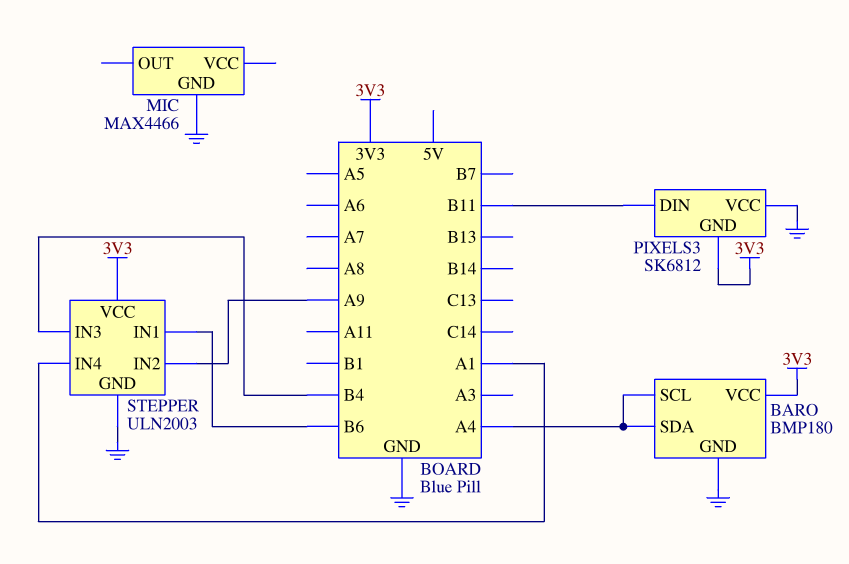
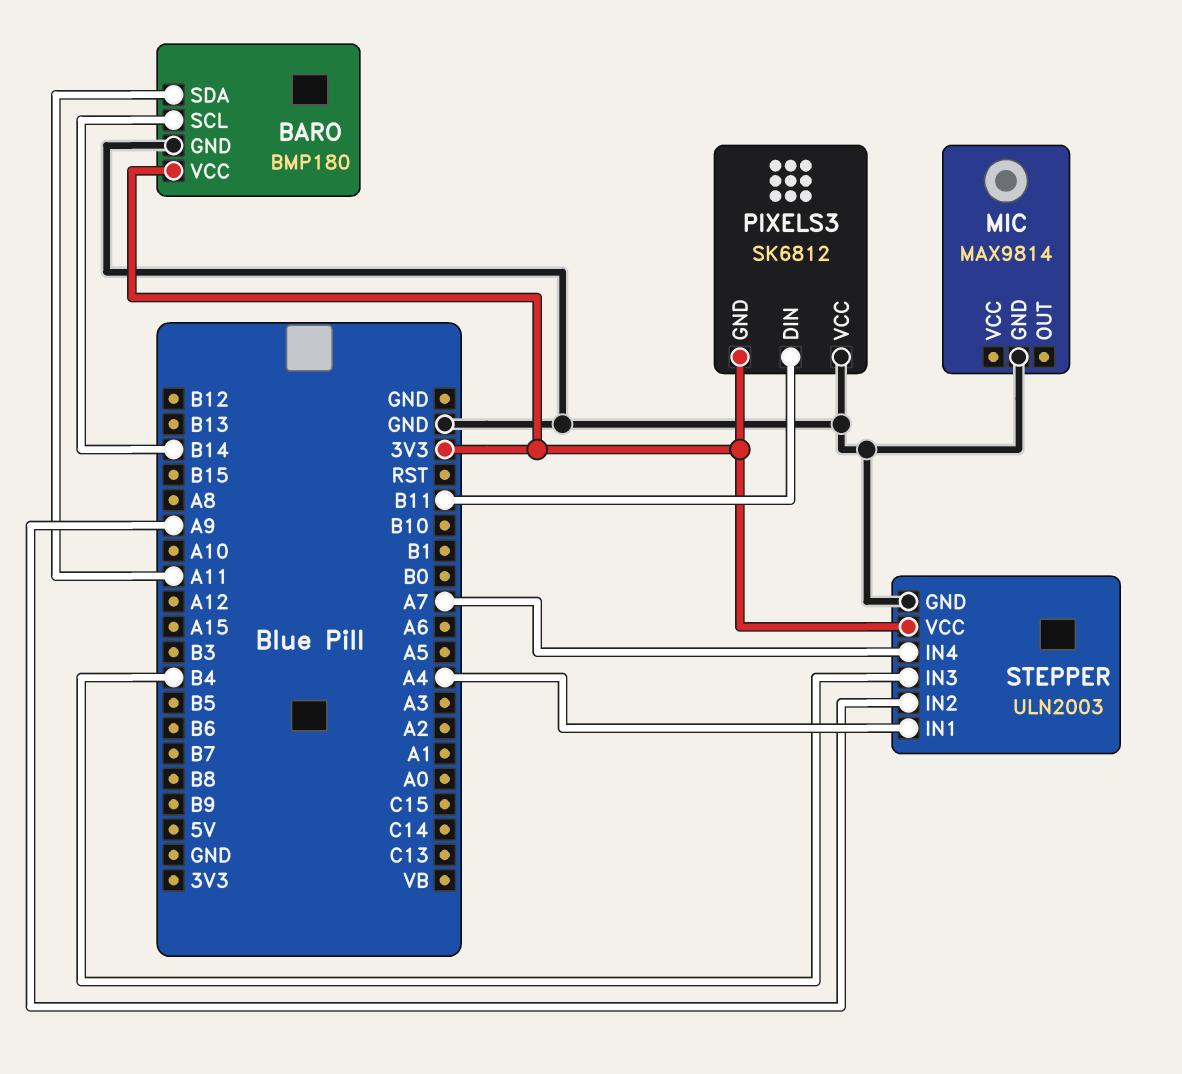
BARO pin SCL: A4 -> B14
BARO pin SDA: A4 -> A11
MIC: MAX4466 -> MAX9814
STEPPER pin IN1: B6 -> A4
STEPPER pin IN4: A1 -> A7

